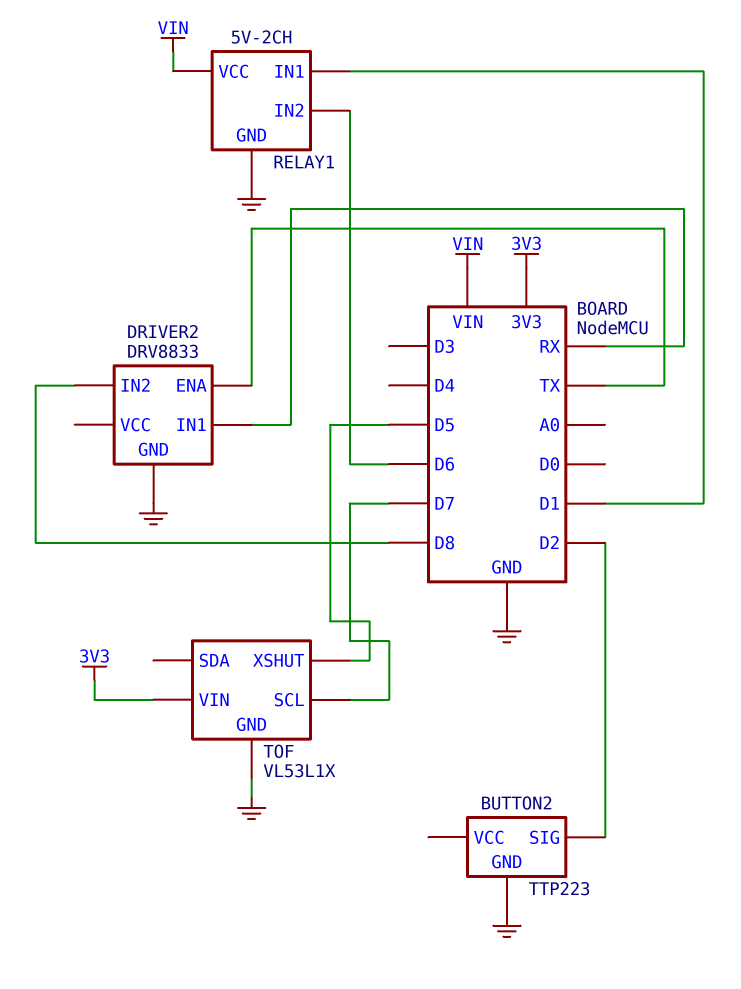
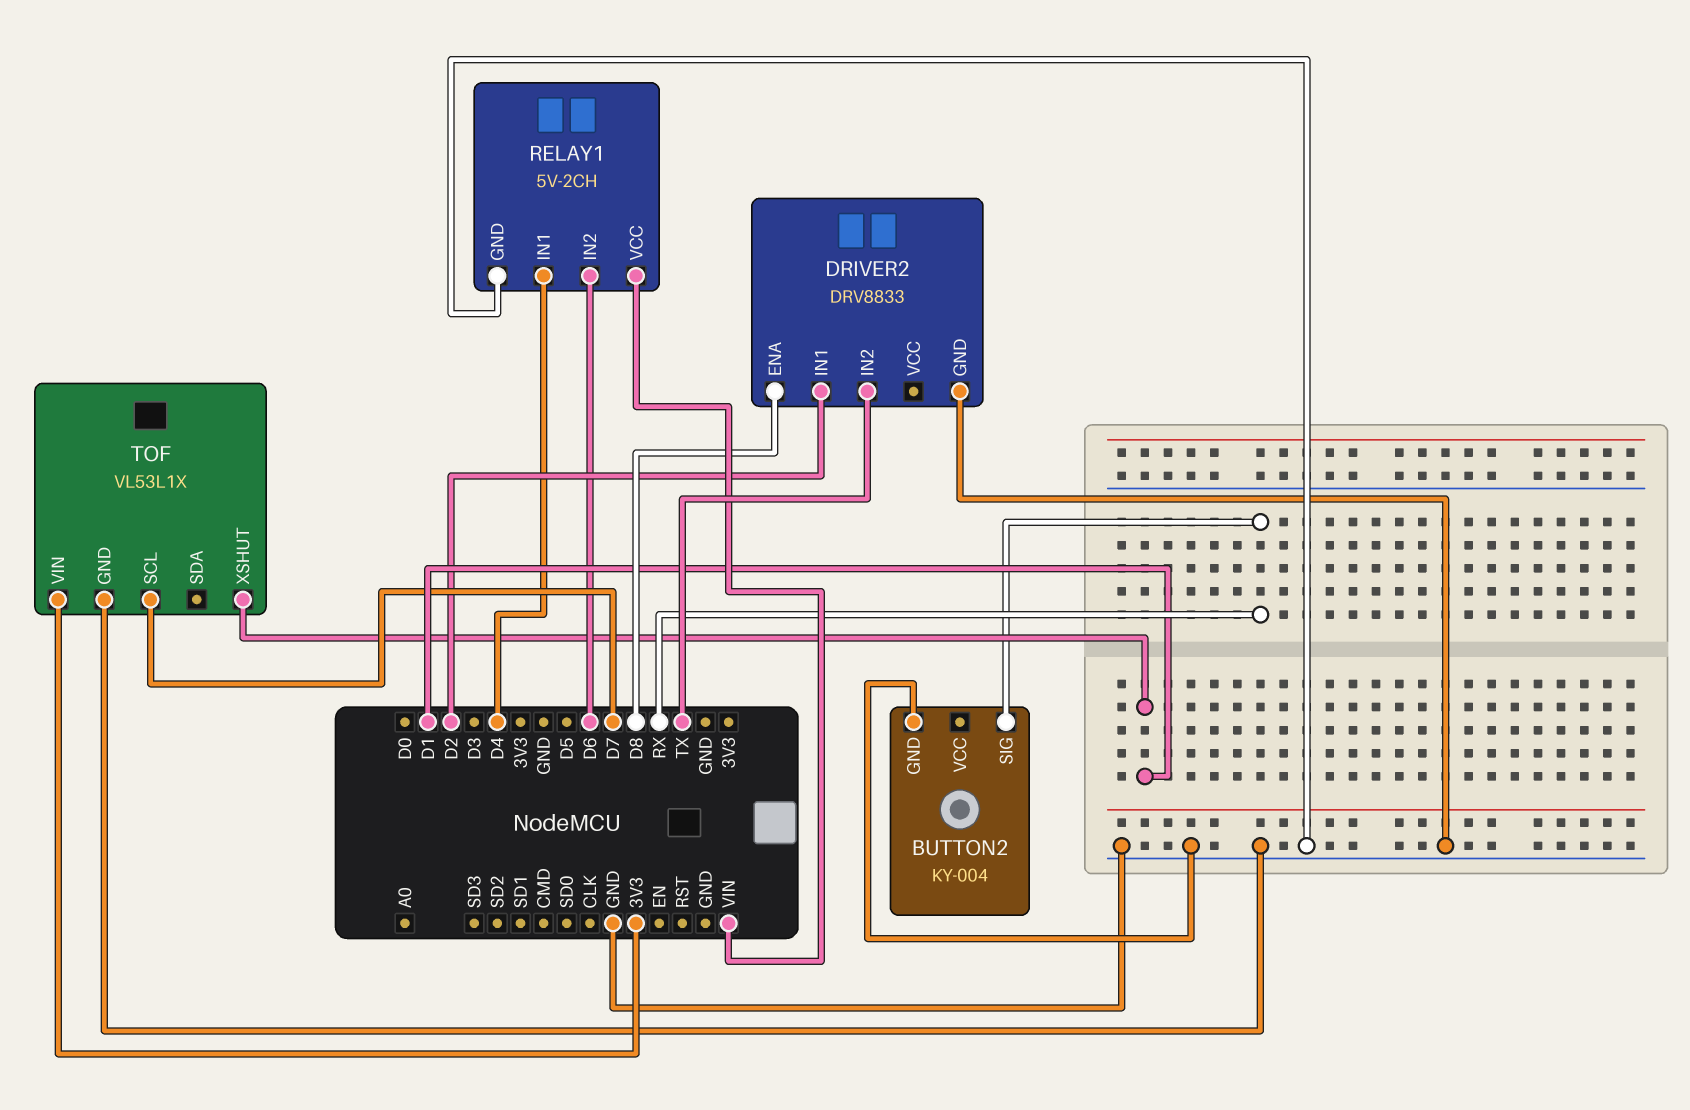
BUTTON2: TTP223 -> KY-004
BUTTON2 pin SIG: D2 -> RX
DRIVER2 pin ENA: TX -> D8
DRIVER2 pin IN1: RX -> D2
DRIVER2 pin IN2: D8 -> TX
RELAY1 pin IN1: D1 -> D4
TOF pin XSHUT: D5 -> D1

